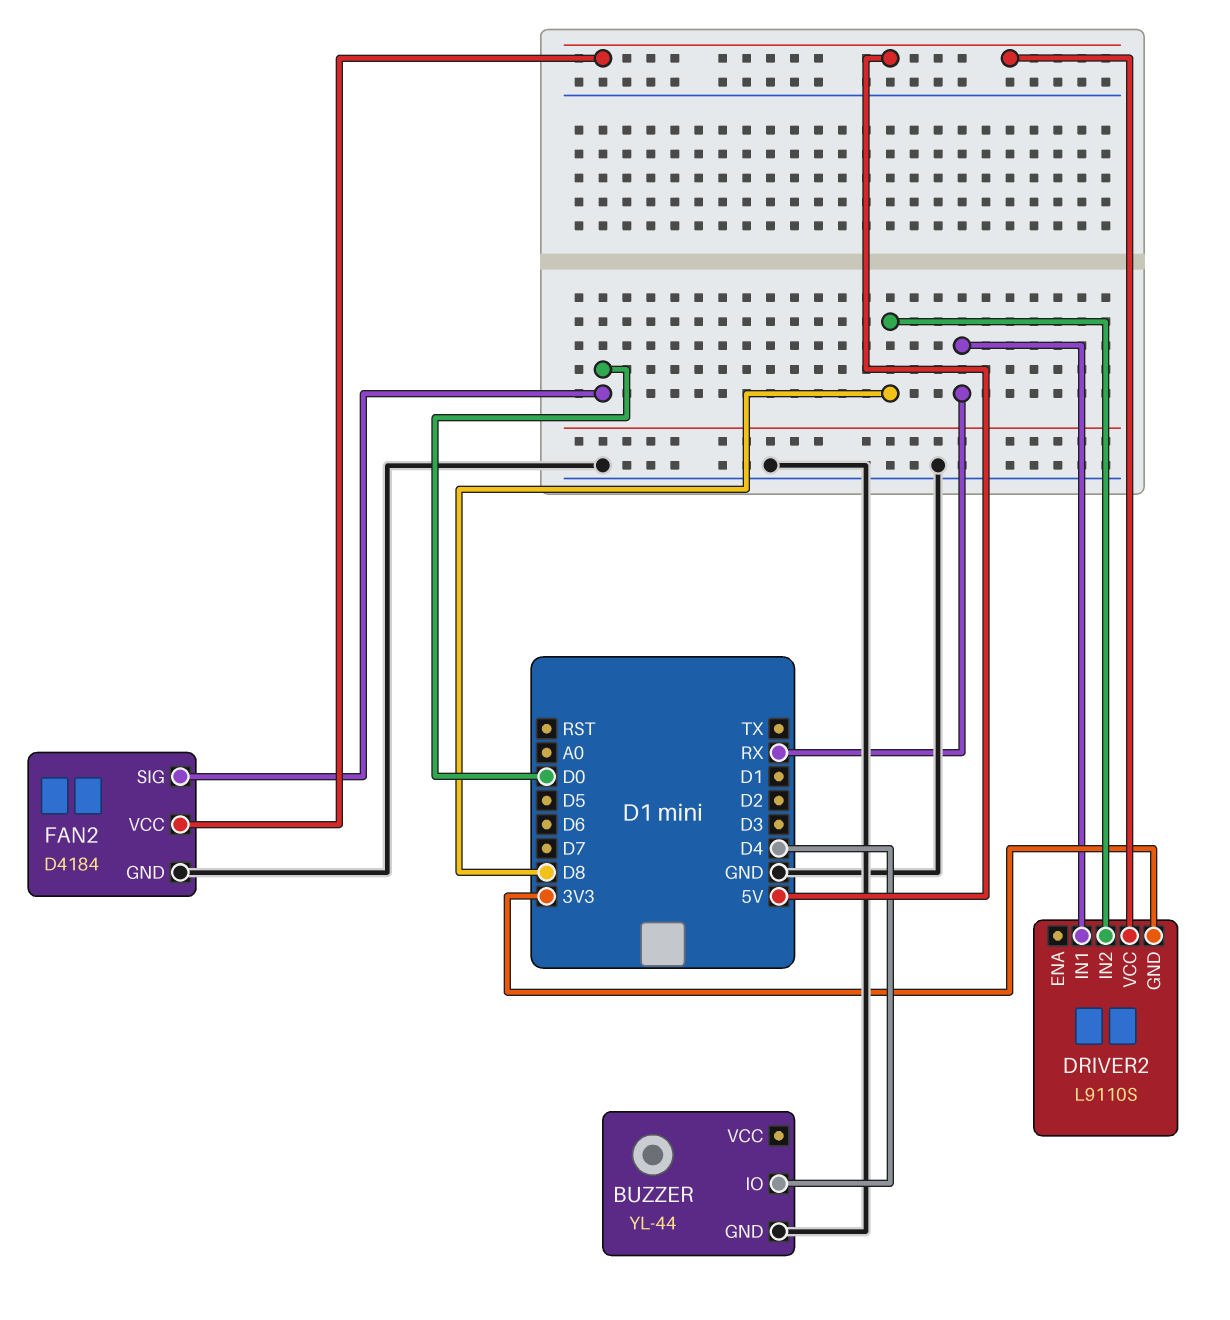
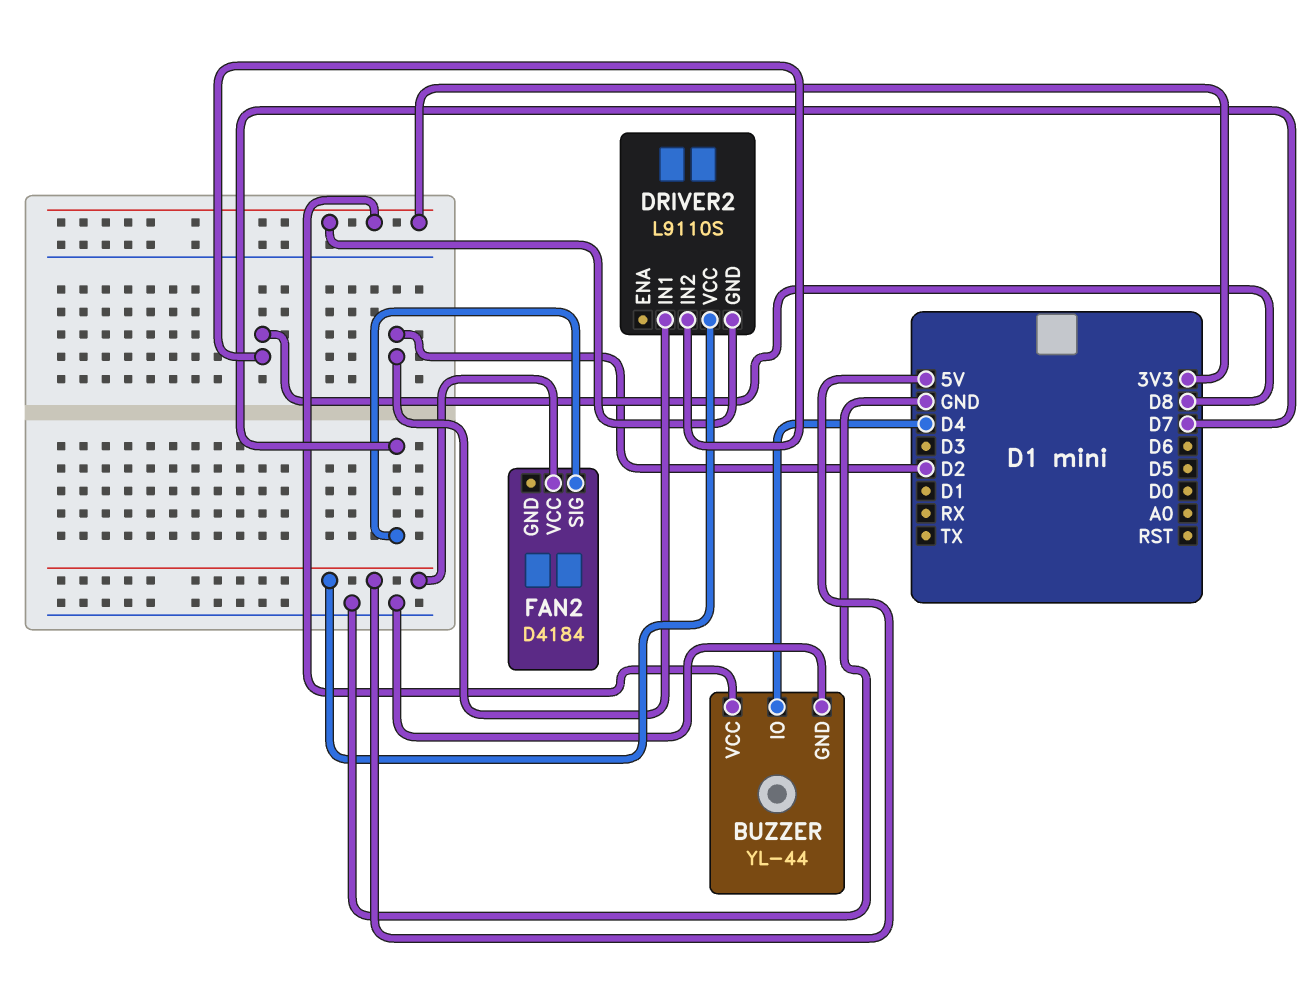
BUZZER pin VCC: none -> 3V3
DRIVER2 pin IN1: RX -> D2
FAN2 pin GND: GND -> none
FAN2 pin SIG: D0 -> D7

